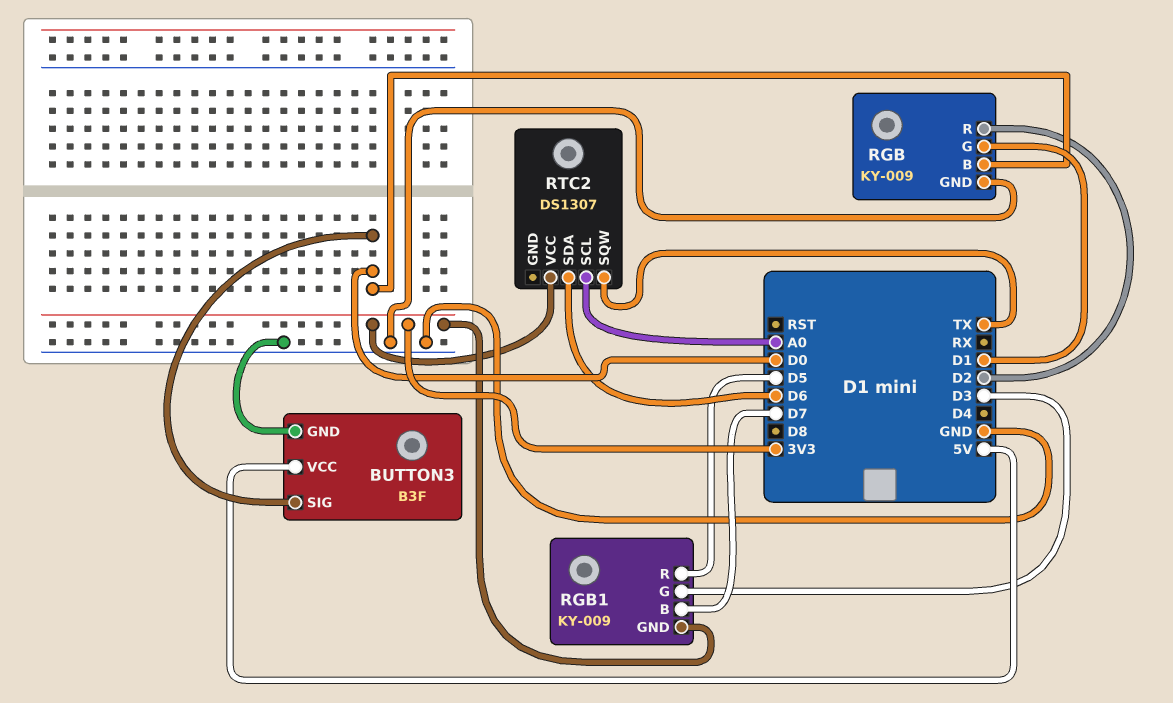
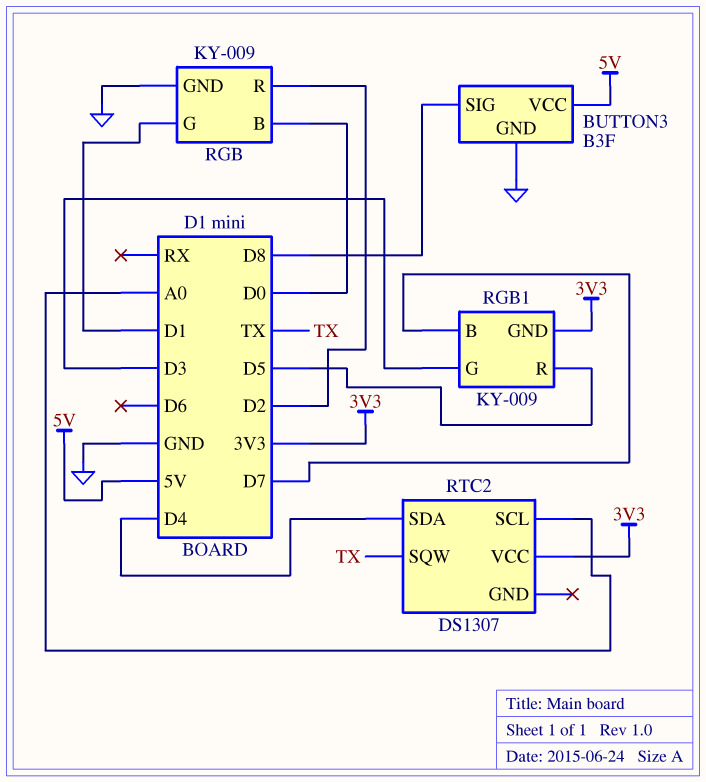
BUTTON3 pin SIG: D0 -> D8
RTC2 pin SDA: D6 -> D4

